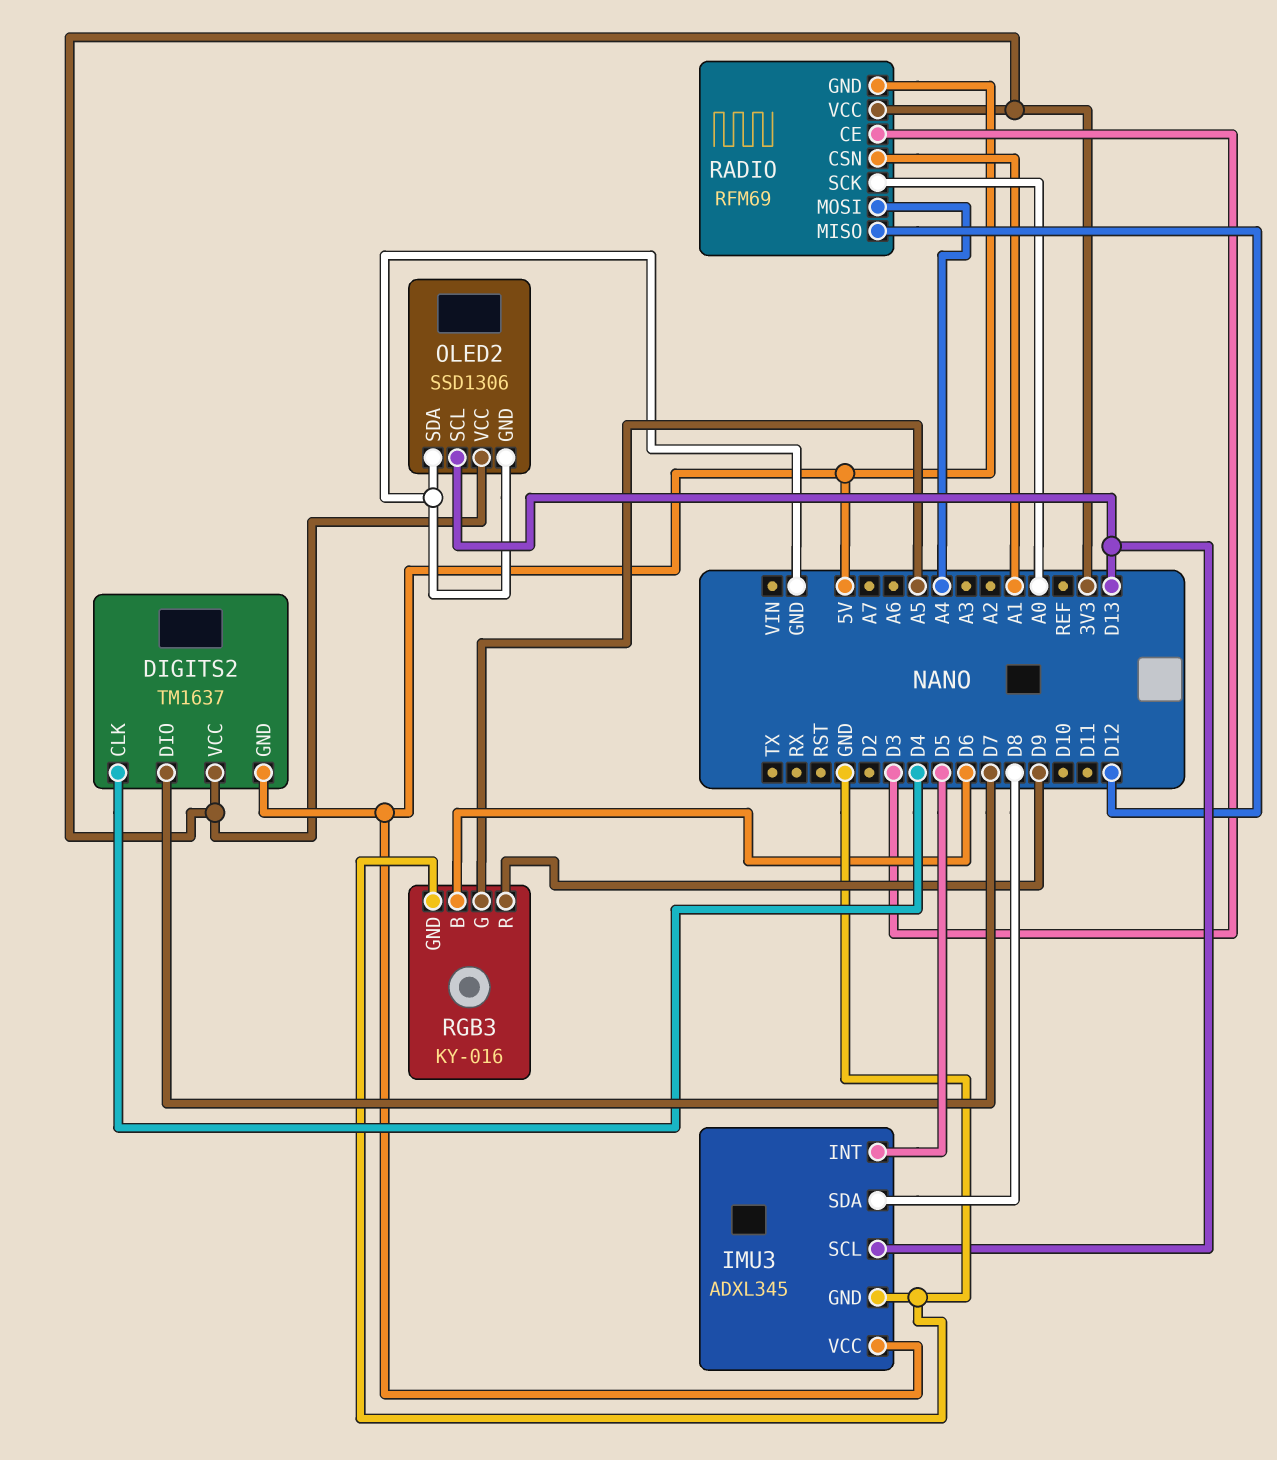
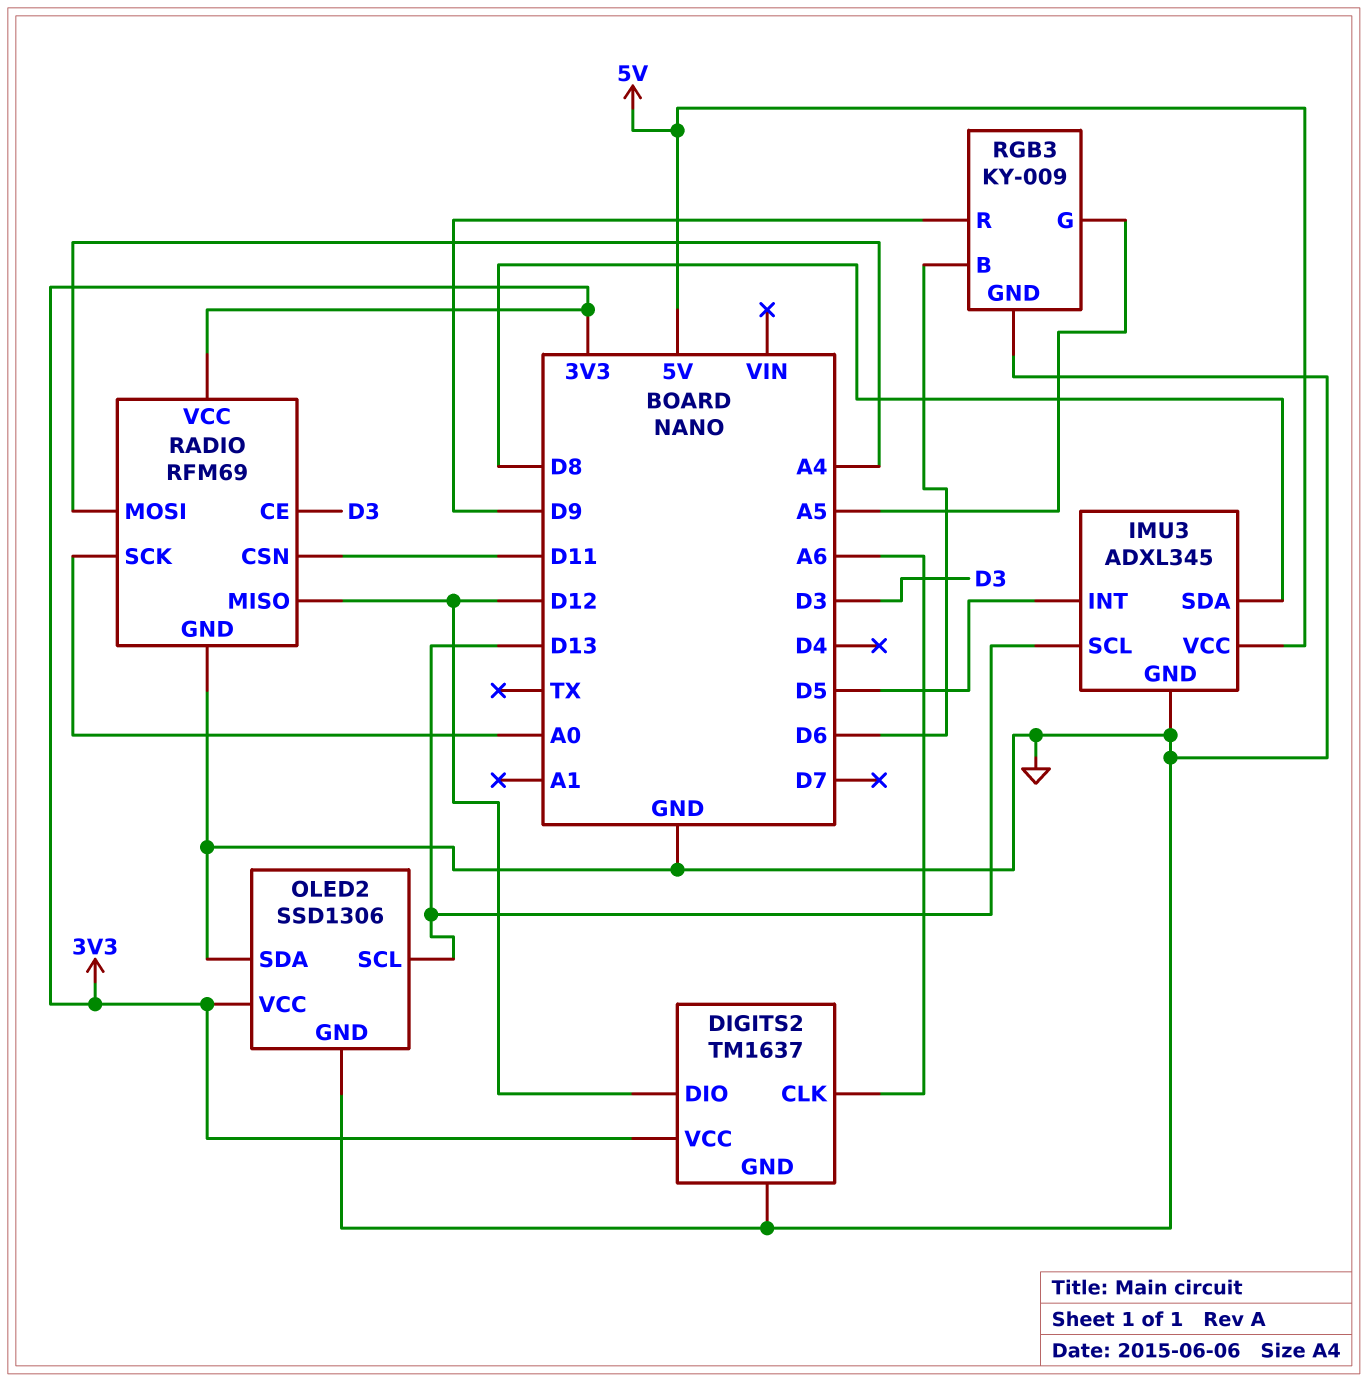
DIGITS2 pin CLK: D4 -> A6
DIGITS2 pin DIO: D7 -> D12
DIGITS2 pin GND: 5V -> GND
RADIO pin CSN: A1 -> D11
RADIO pin GND: 5V -> GND
RGB3: KY-016 -> KY-009

